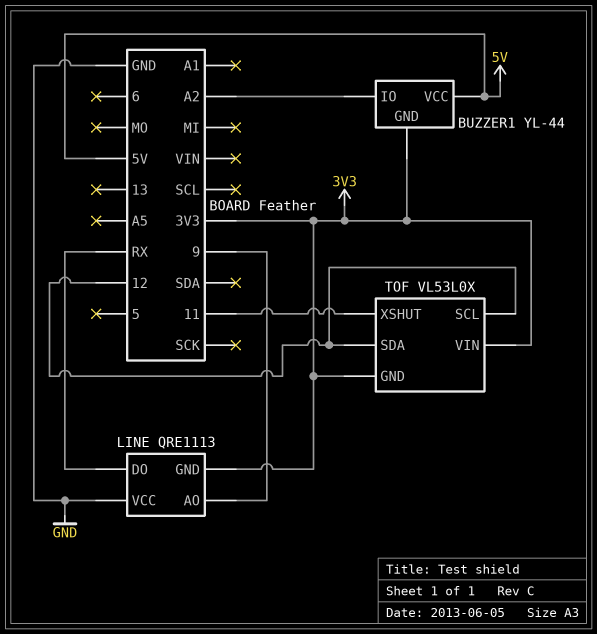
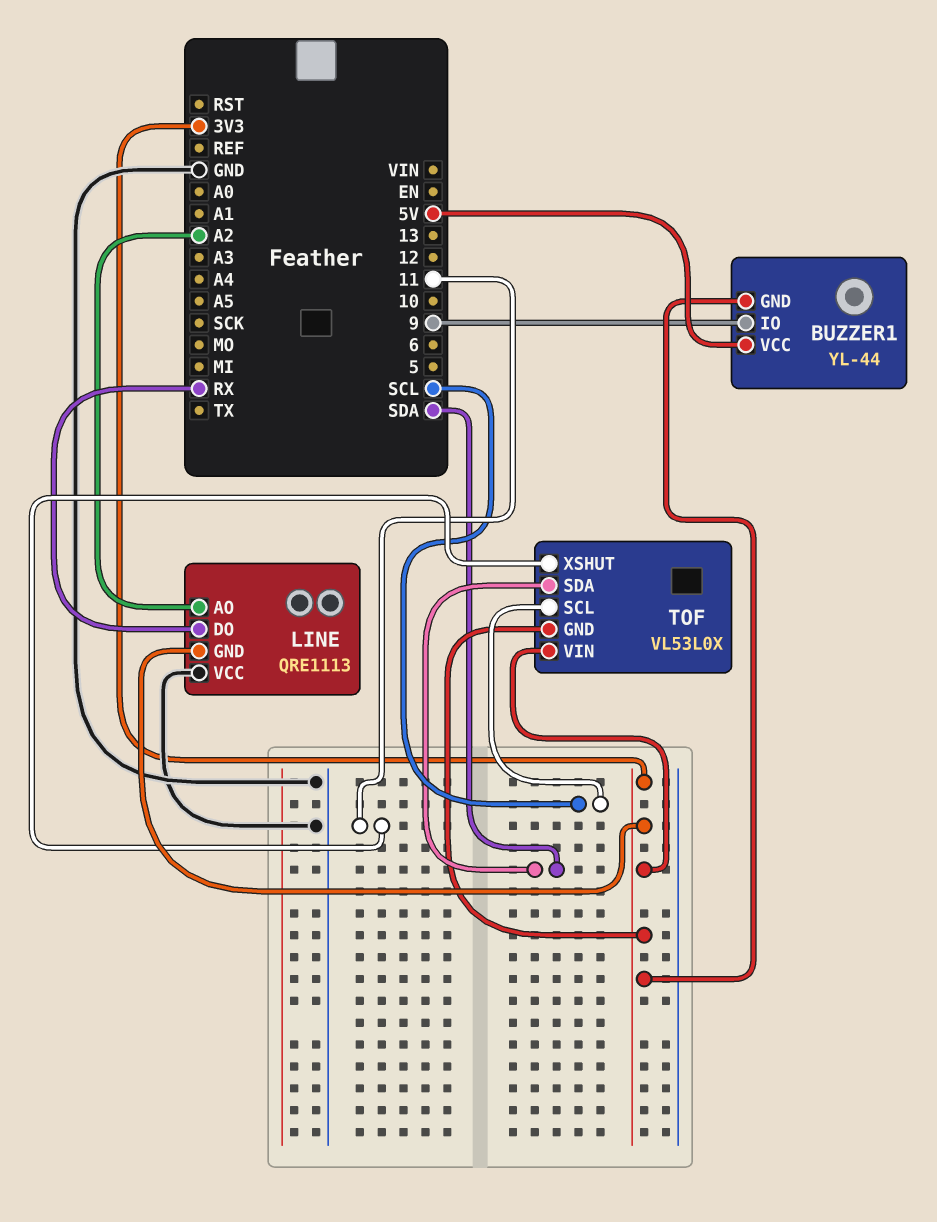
BUZZER1 pin IO: A2 -> 9
LINE pin AO: 9 -> A2
TOF pin SCL: 12 -> SCL
TOF pin SDA: 12 -> SDA

